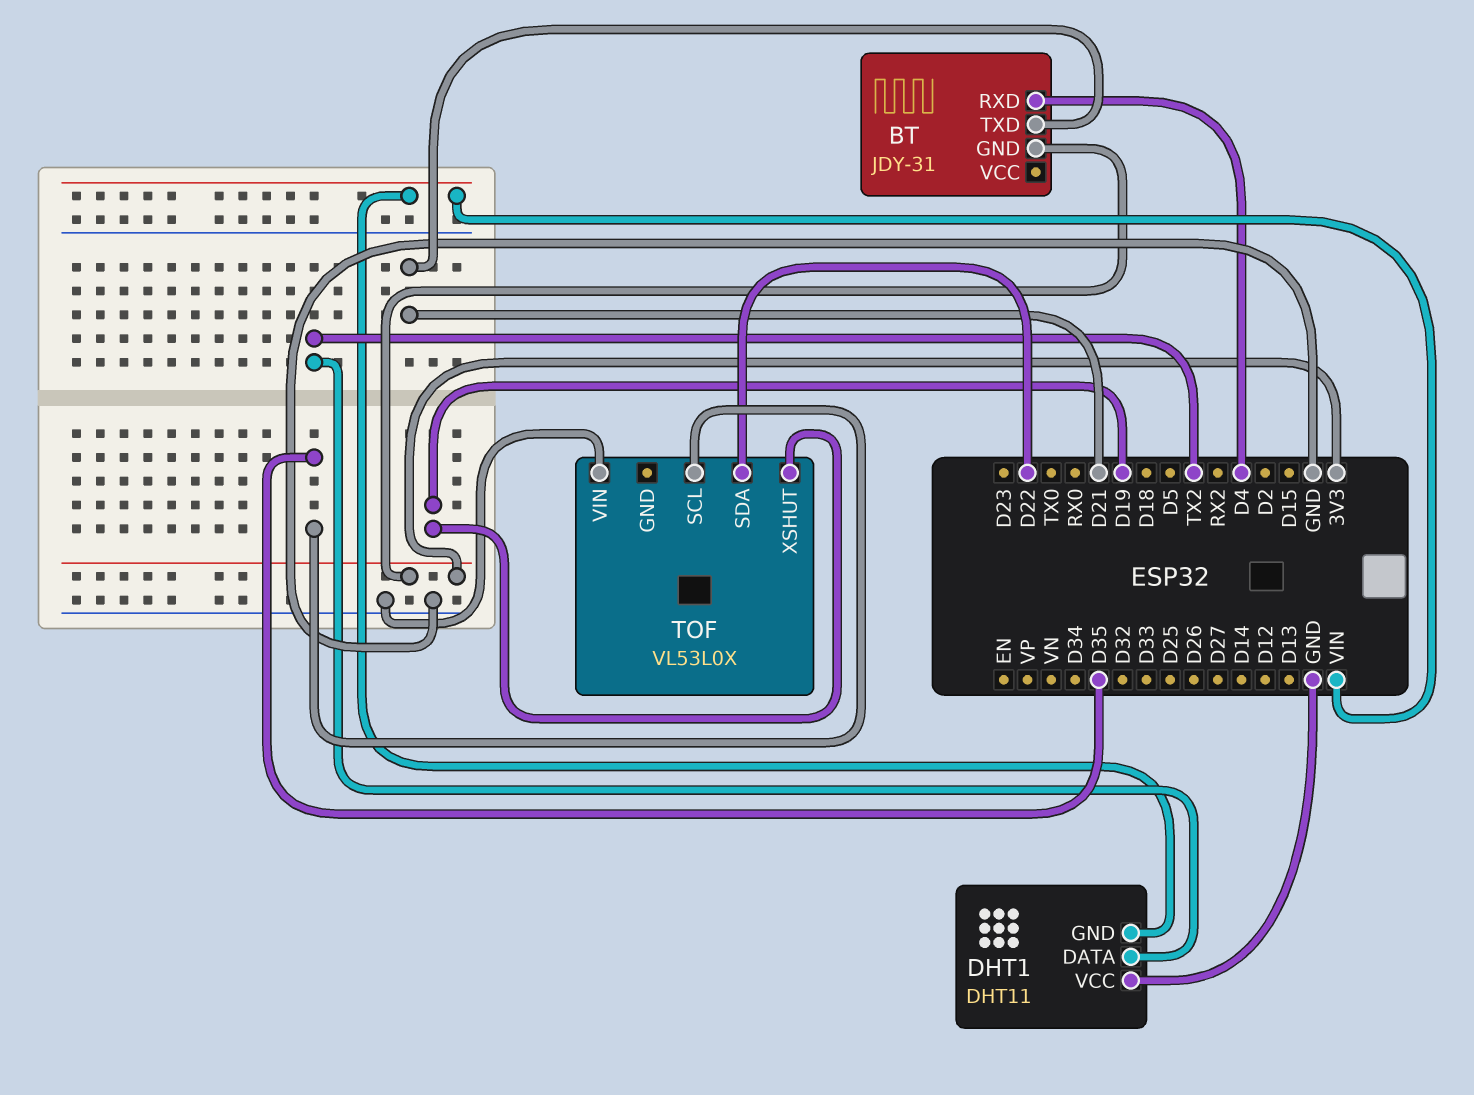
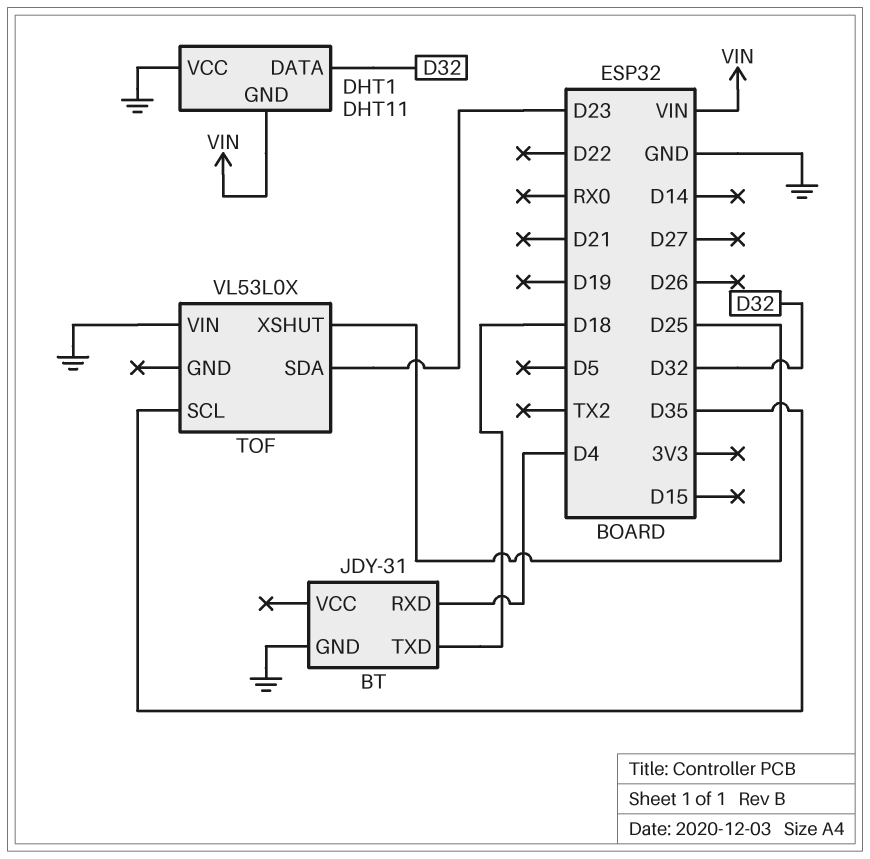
BT pin GND: 3V3 -> GND
BT pin TXD: D21 -> D18
DHT1 pin DATA: TX2 -> D32
TOF pin SDA: D22 -> D23
TOF pin XSHUT: D19 -> D25

